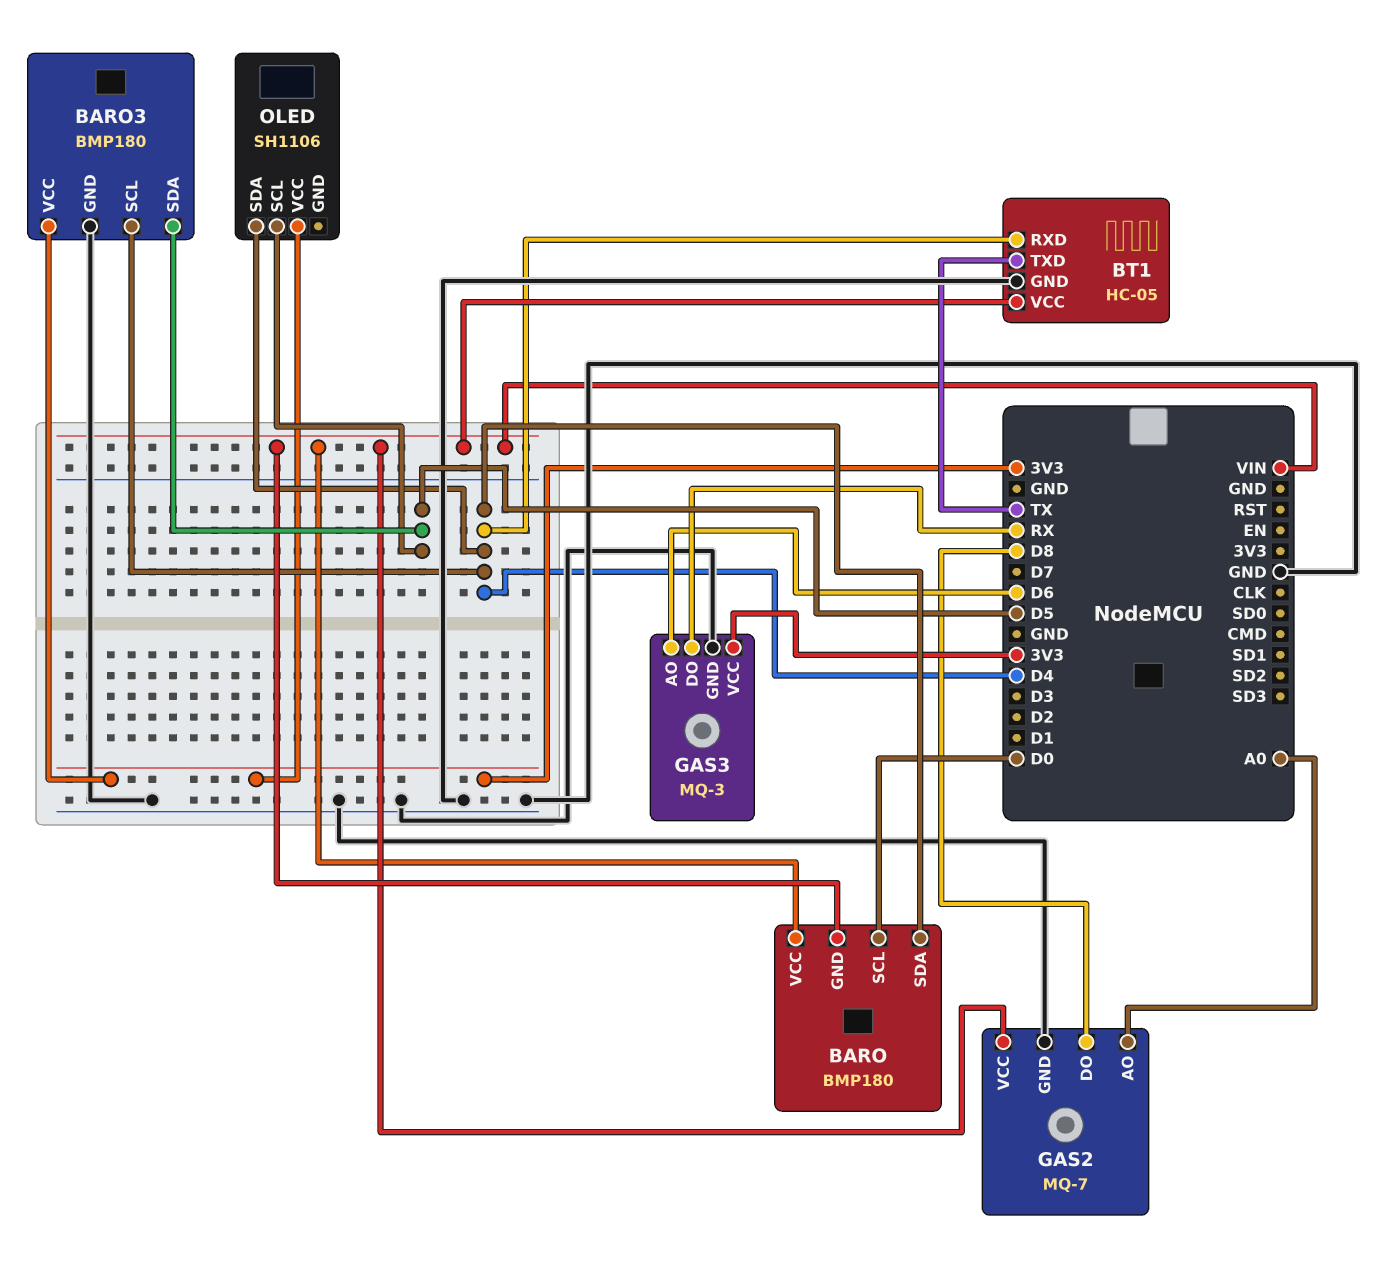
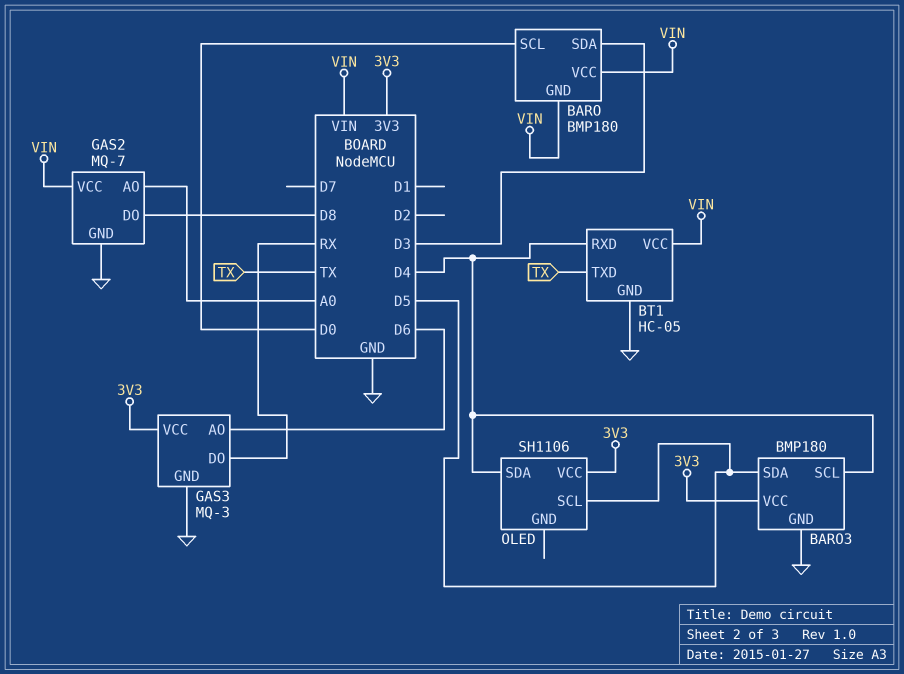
BARO pin SDA: D4 -> D3

